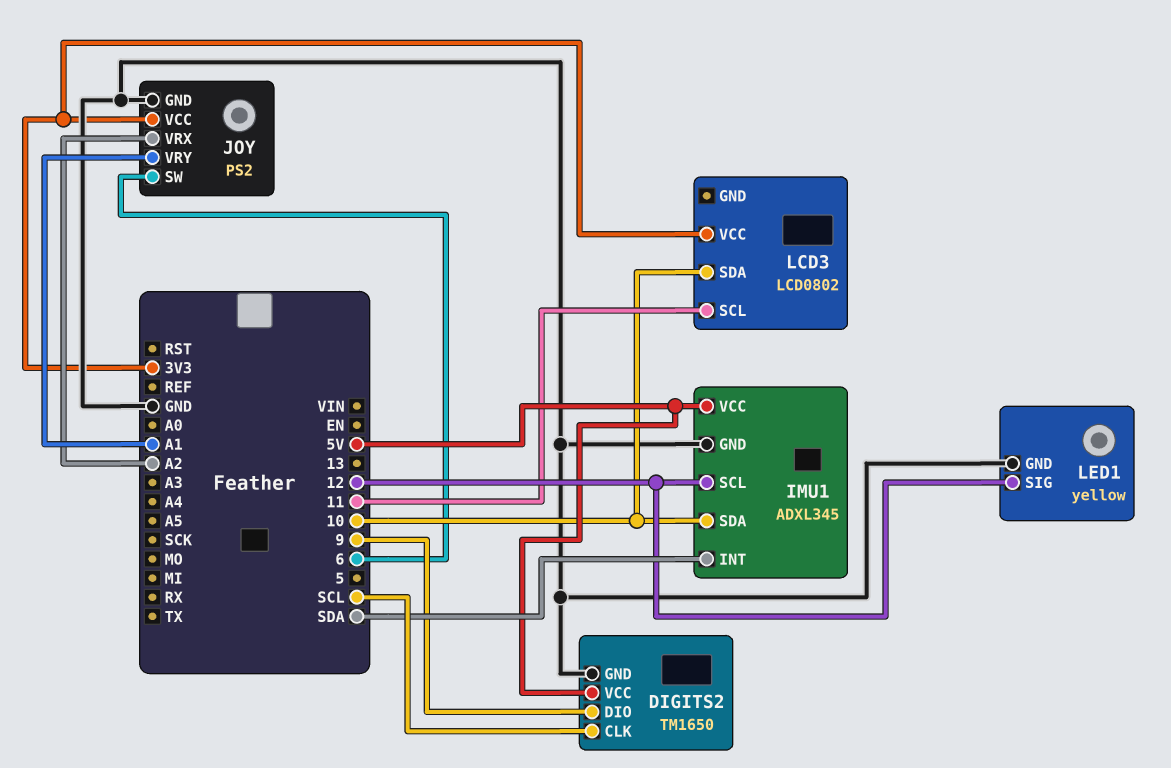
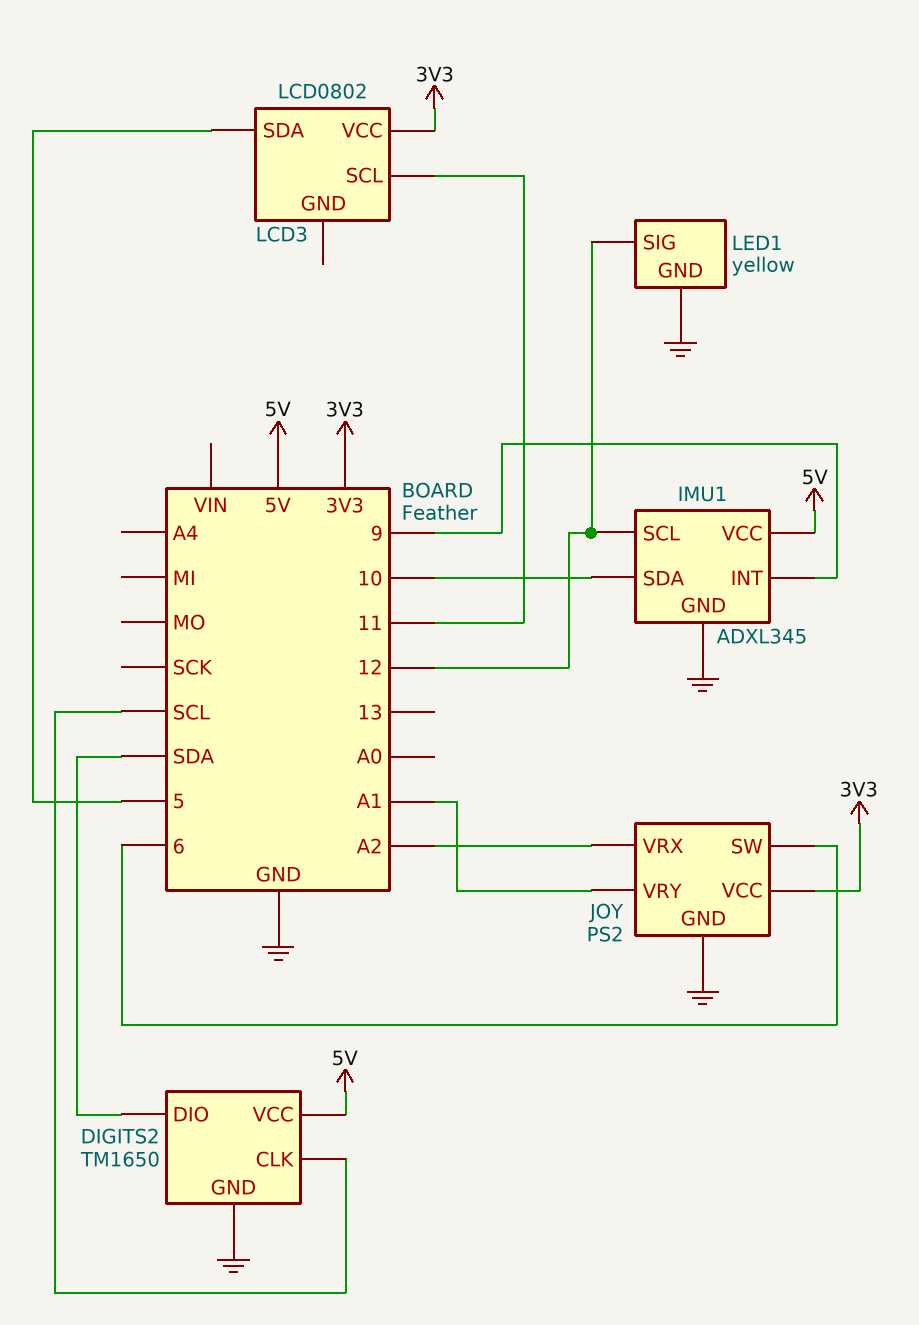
DIGITS2 pin DIO: 9 -> SDA
IMU1 pin INT: SDA -> 9
LCD3 pin SDA: 10 -> 5

